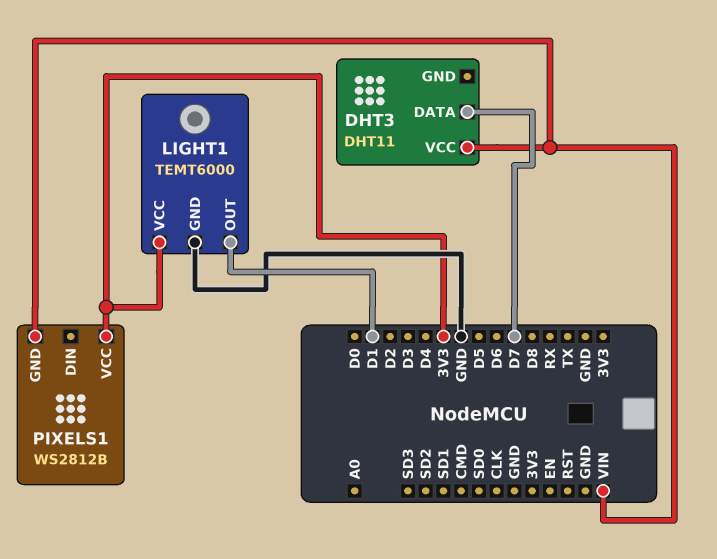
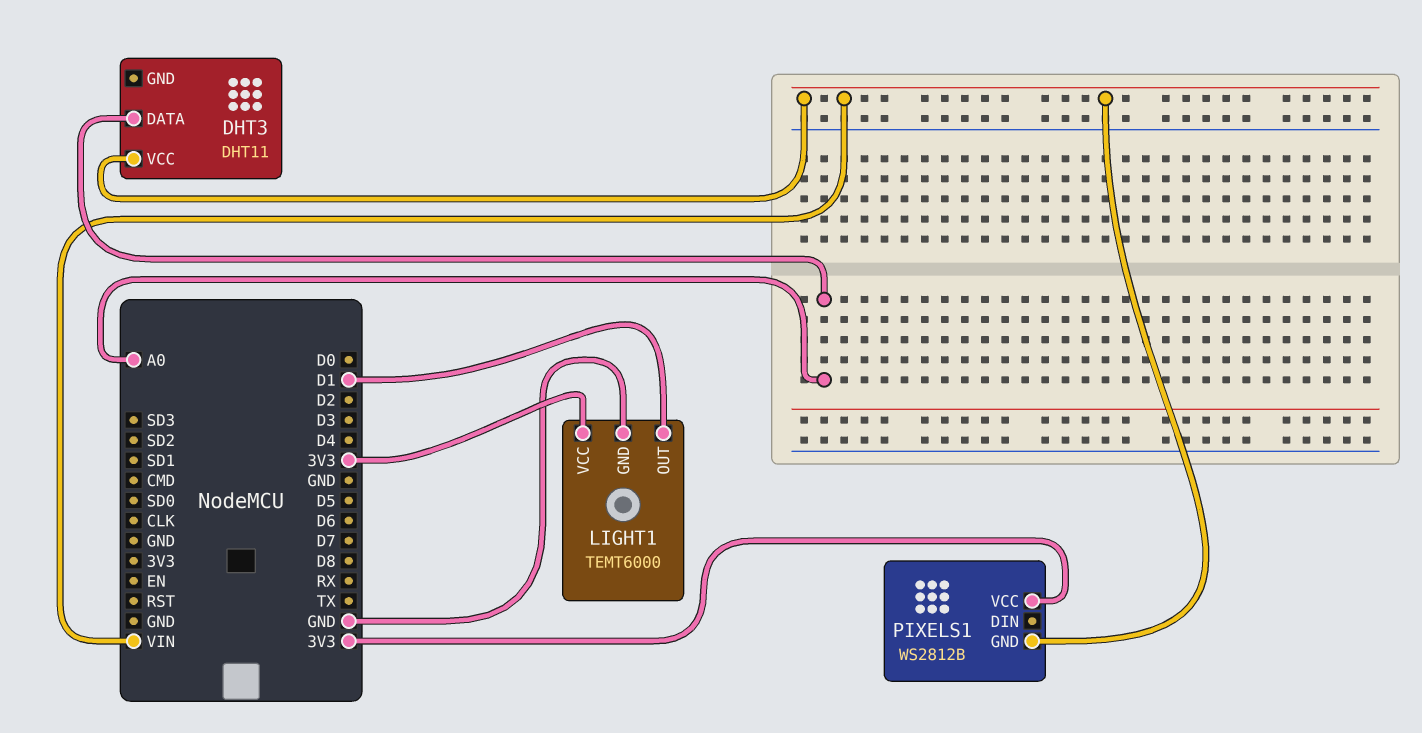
DHT3 pin DATA: D7 -> A0

